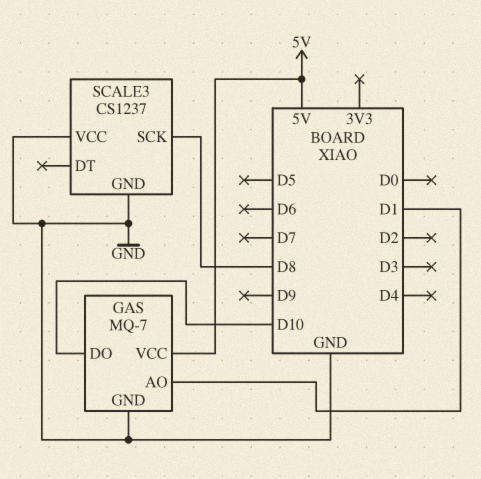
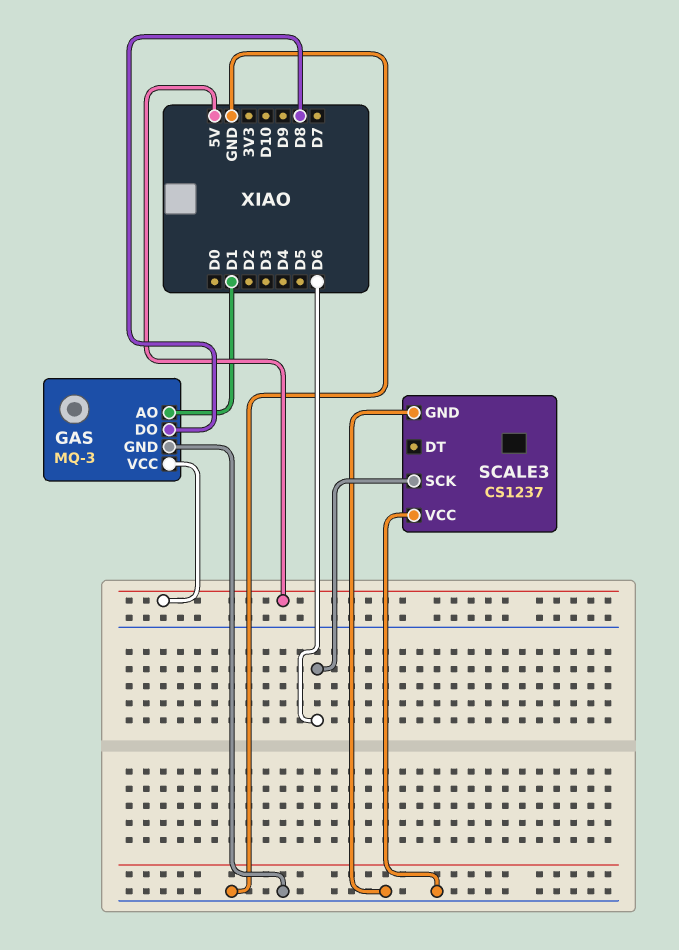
GAS: MQ-7 -> MQ-3
GAS pin DO: D10 -> D8
SCALE3 pin SCK: D8 -> D6

